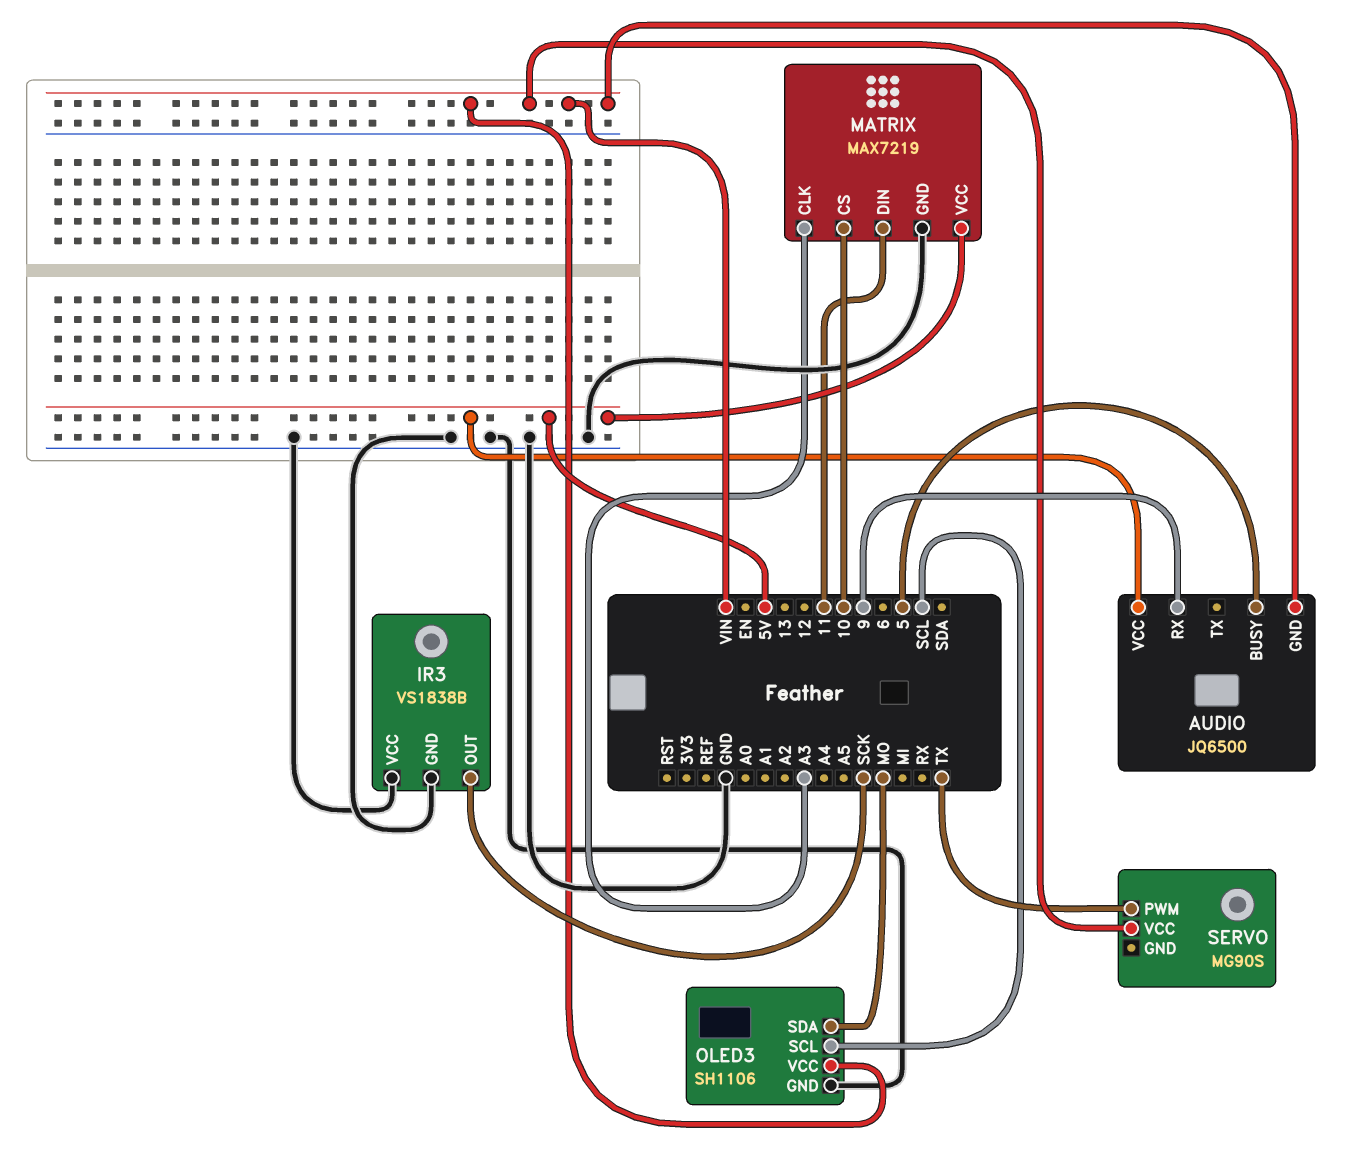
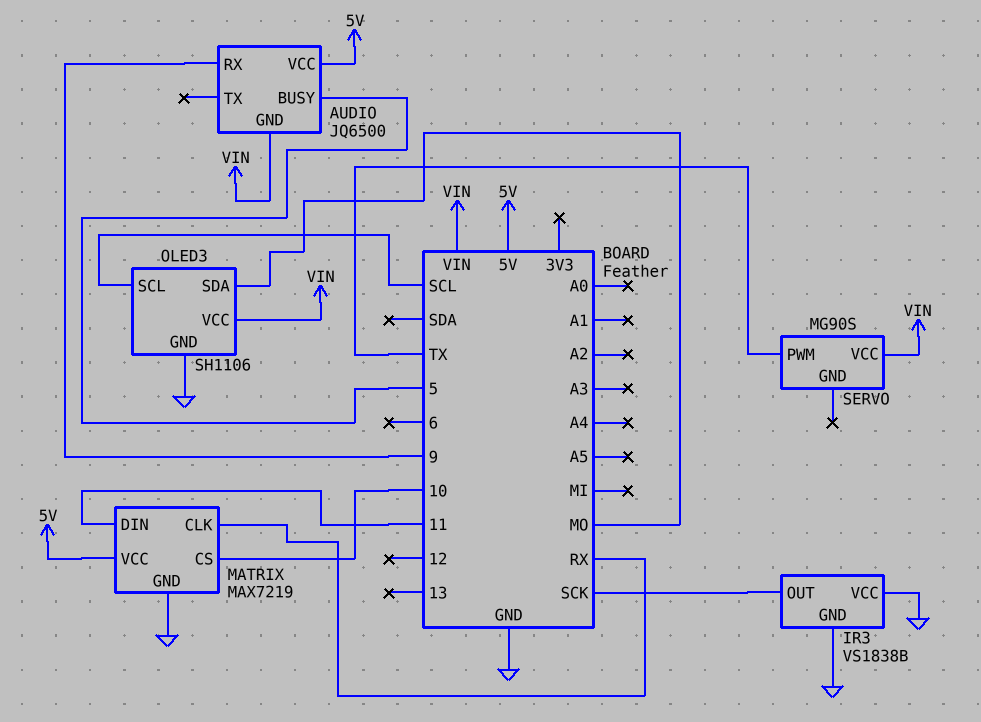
MATRIX pin CLK: A3 -> RX

